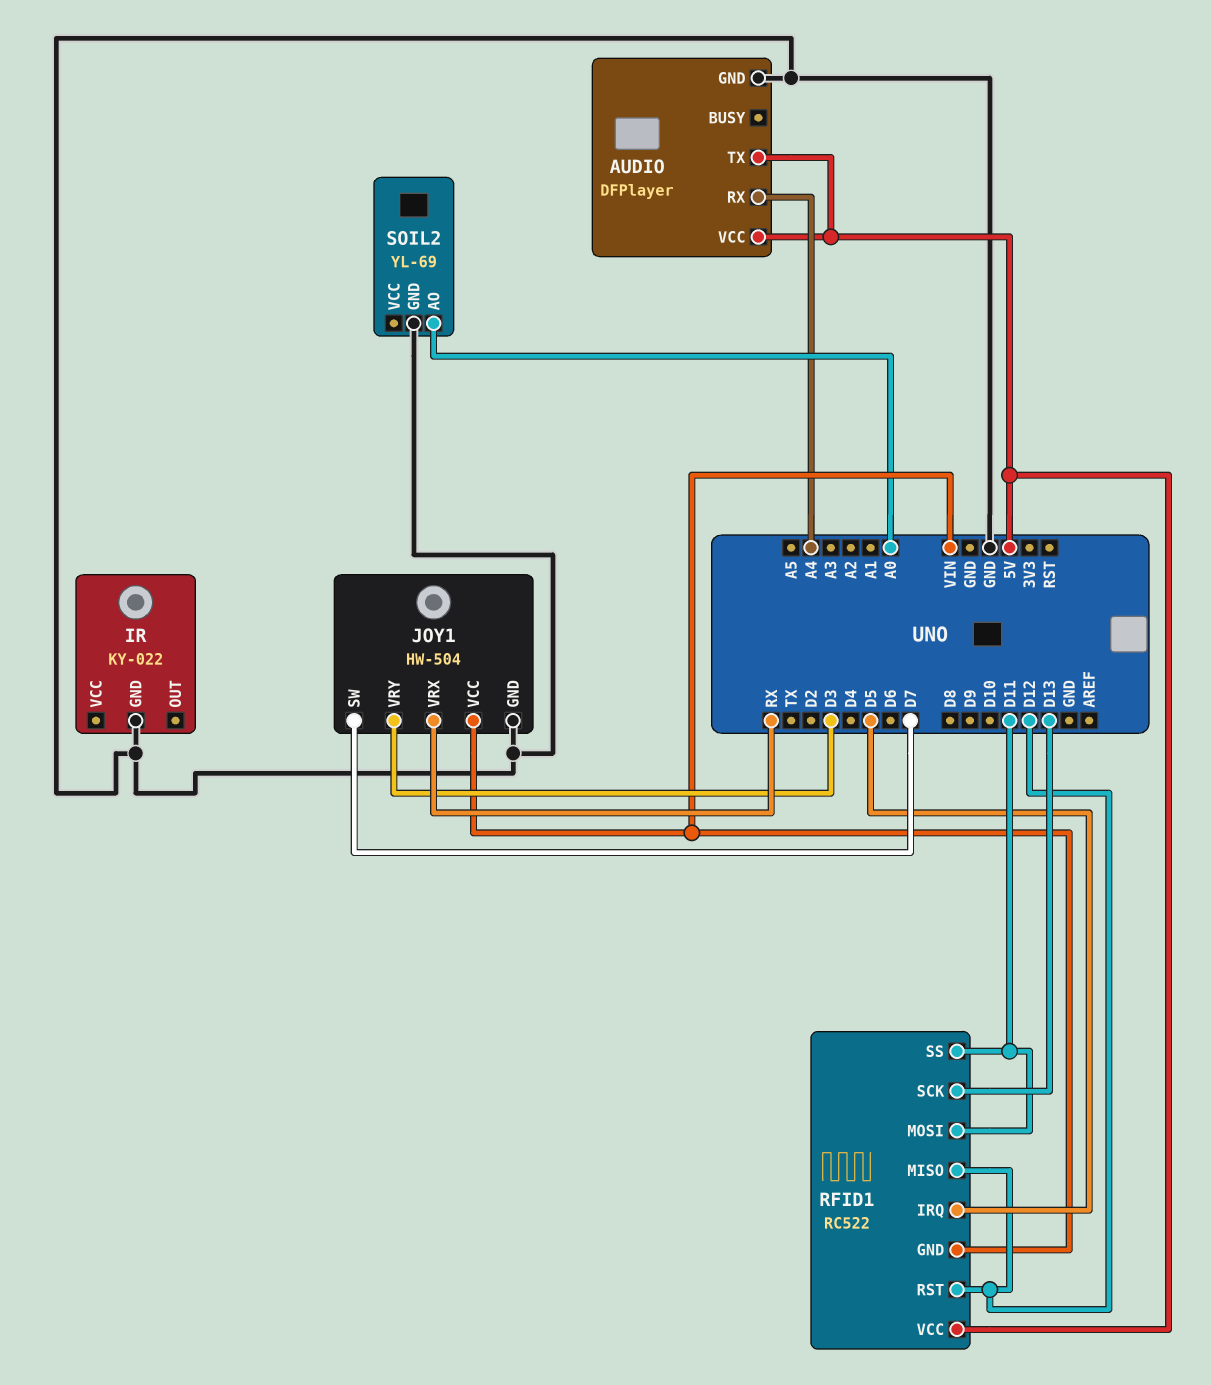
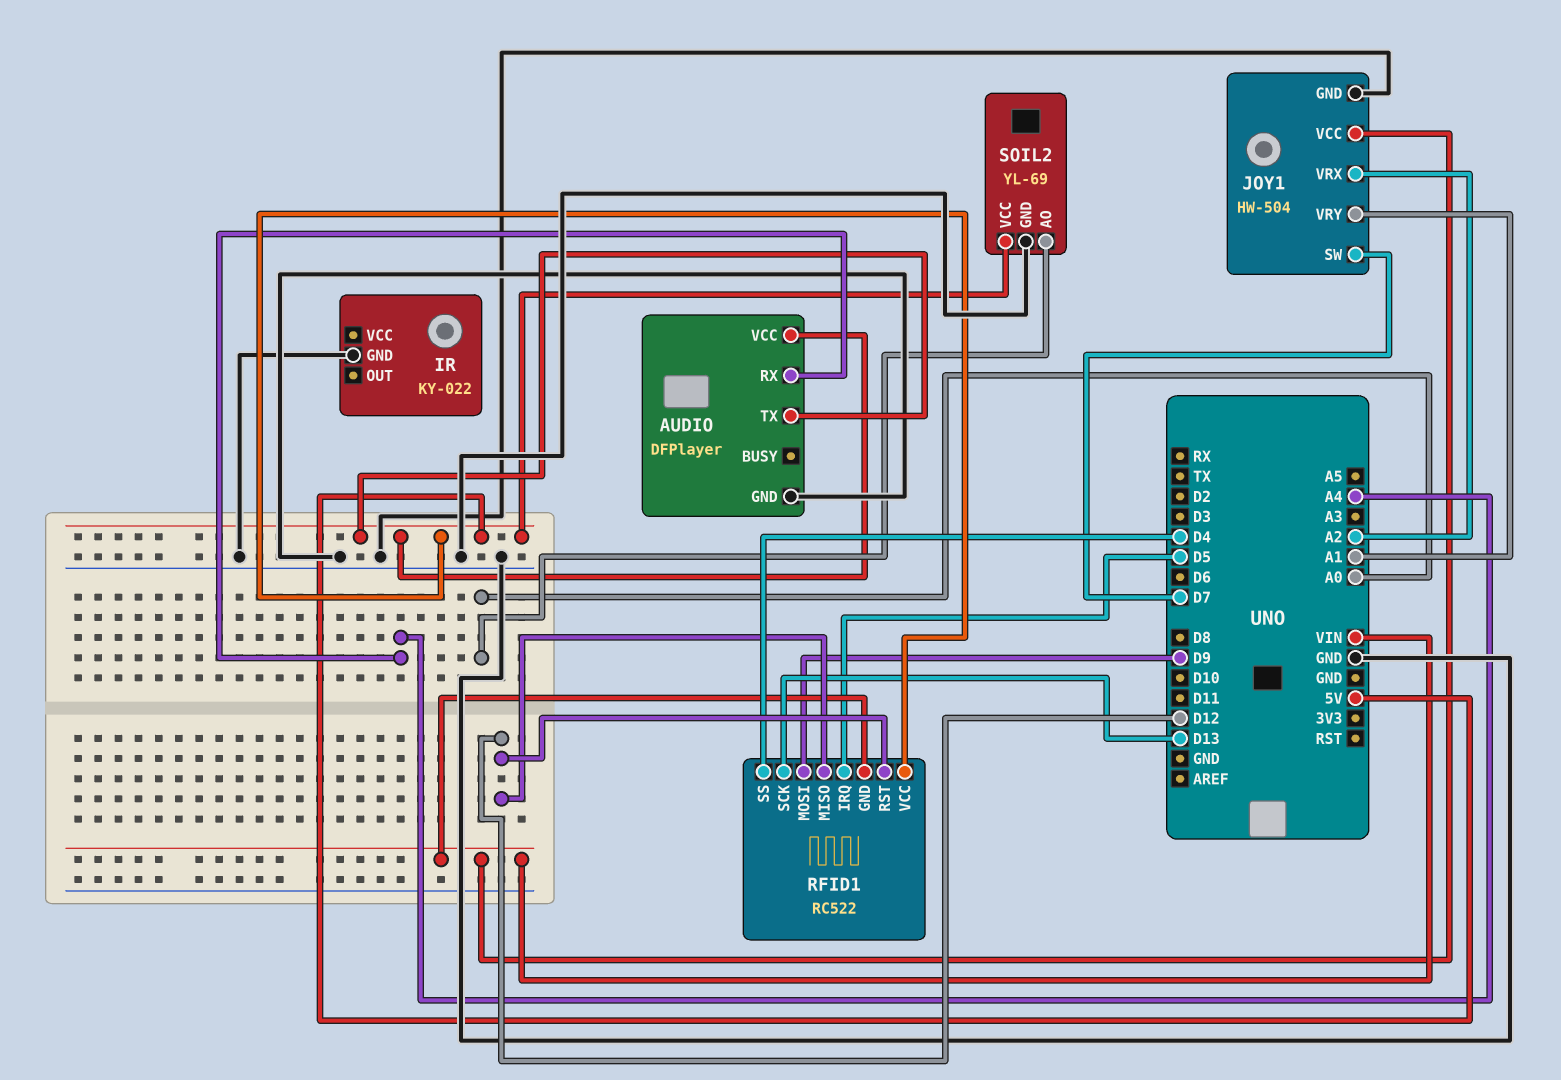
JOY1 pin VRX: RX -> A2
JOY1 pin VRY: D3 -> A1
RFID1 pin MOSI: D11 -> D9
RFID1 pin SS: D11 -> D4
SOIL2 pin VCC: none -> 5V

